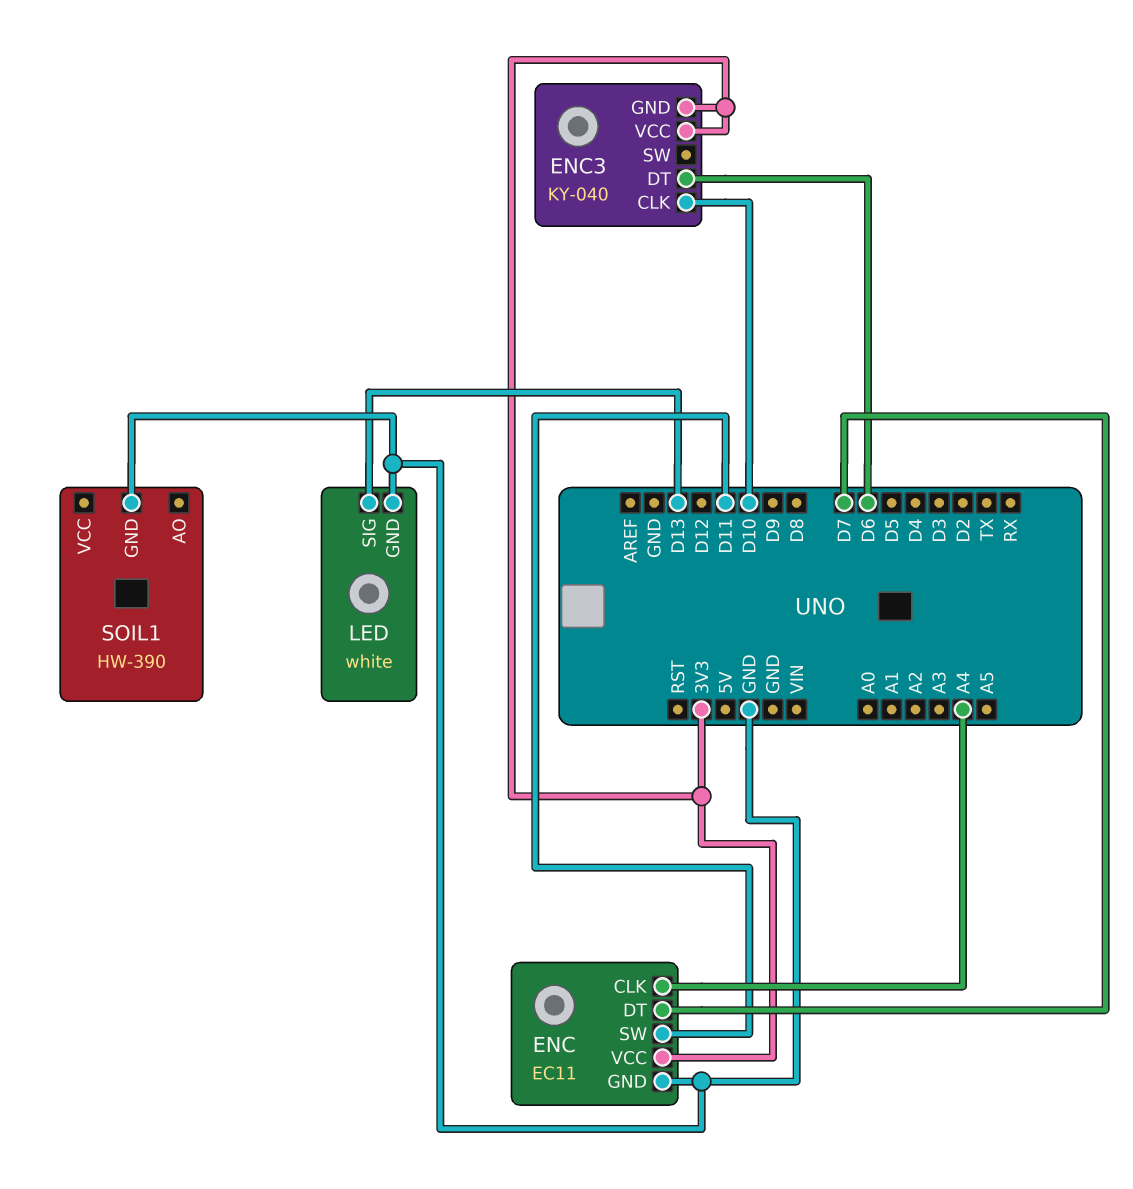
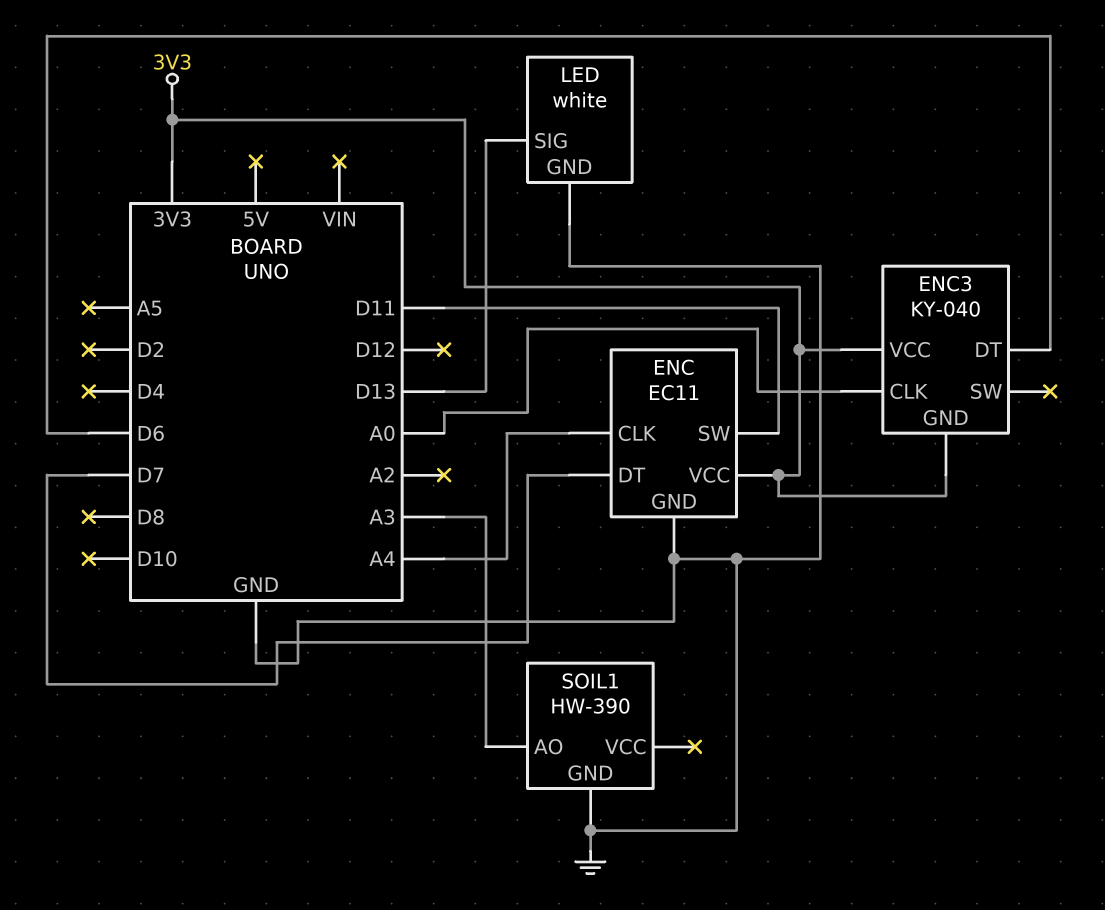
ENC3 pin CLK: D10 -> A0
SOIL1 pin AO: none -> A3

